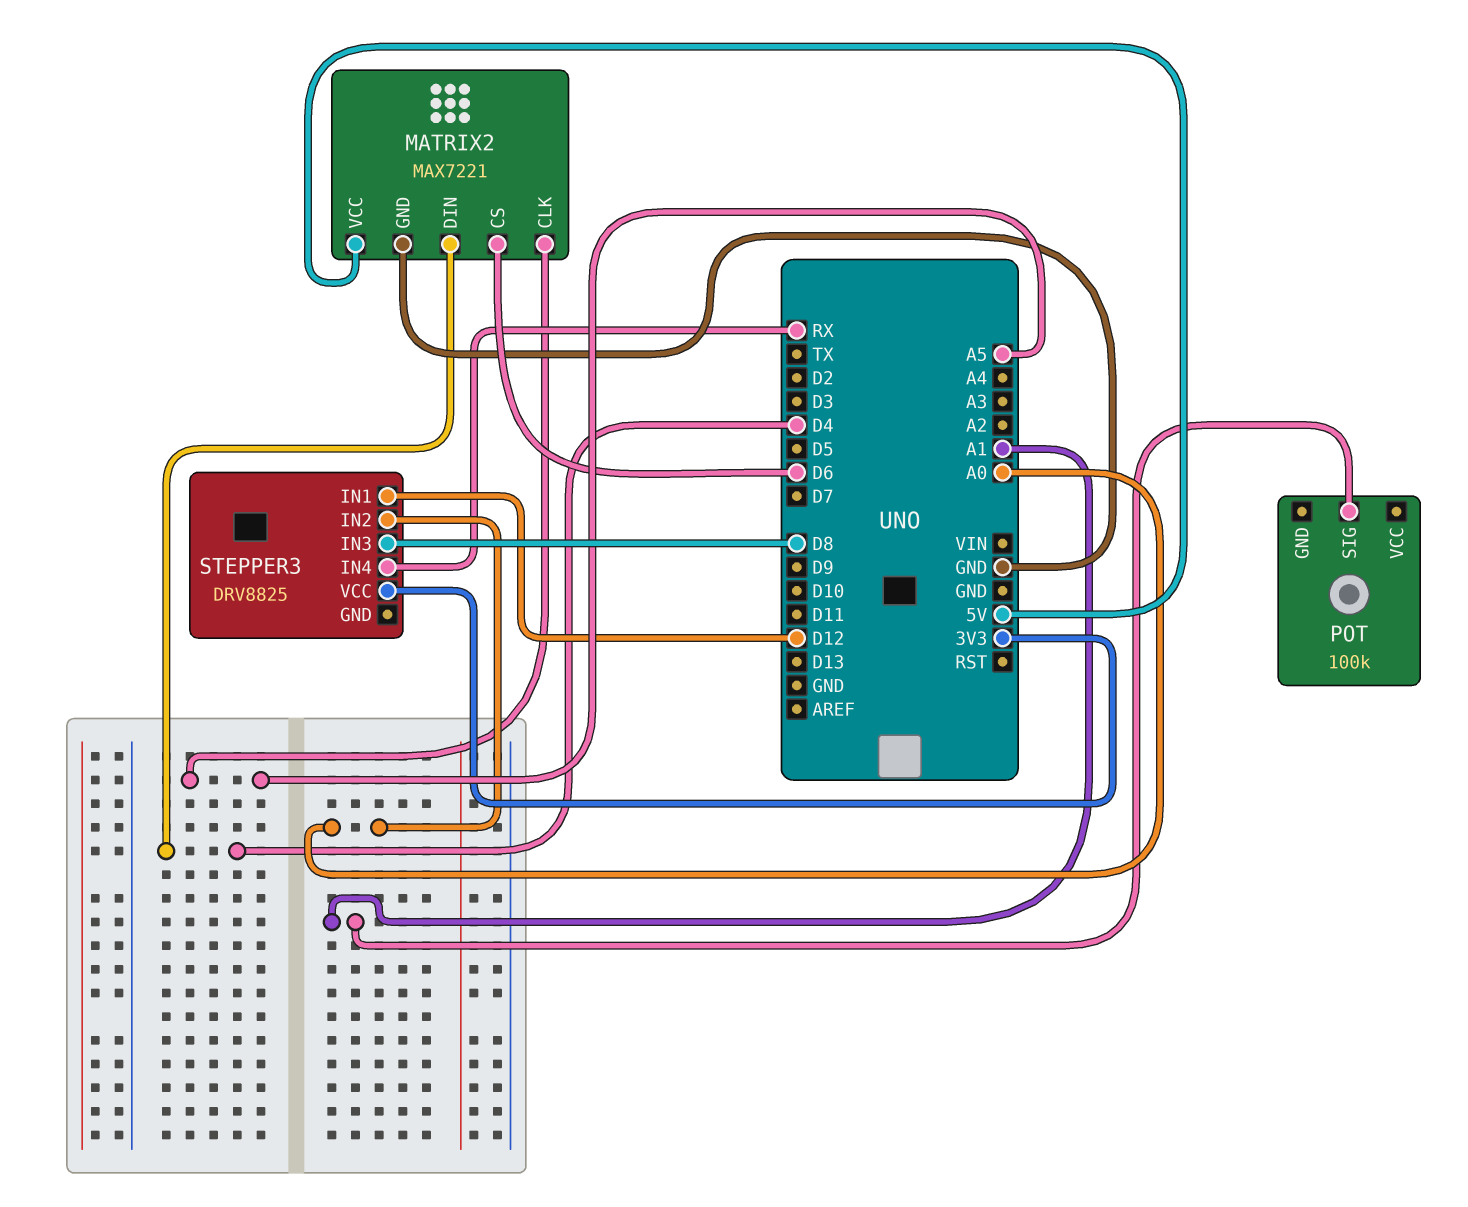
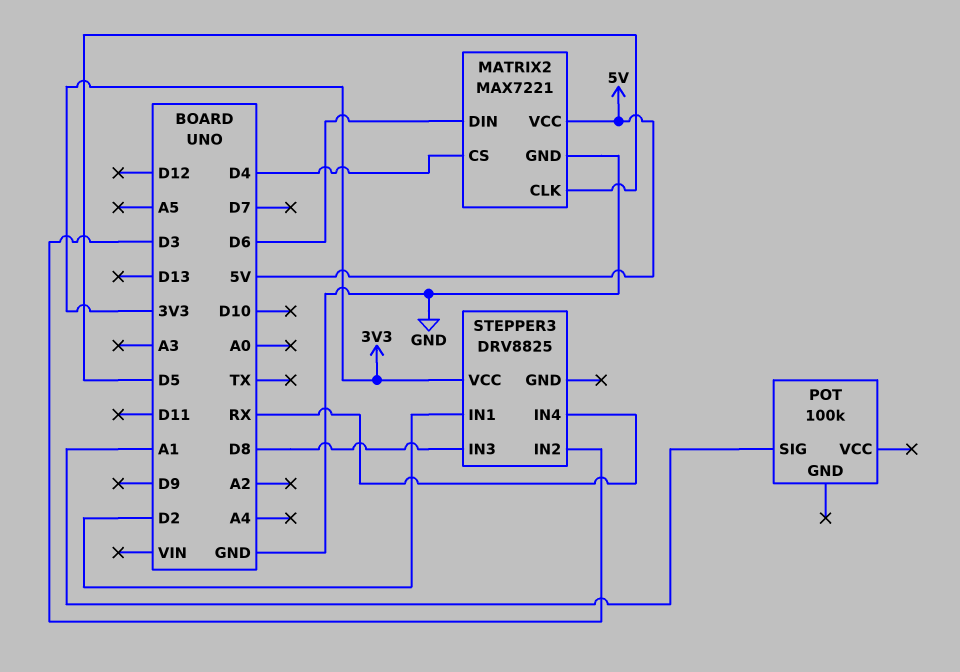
MATRIX2 pin CLK: A5 -> D5
MATRIX2 pin CS: D6 -> D4
MATRIX2 pin DIN: D4 -> D6
STEPPER3 pin IN1: D12 -> D2
STEPPER3 pin IN2: A0 -> D3

